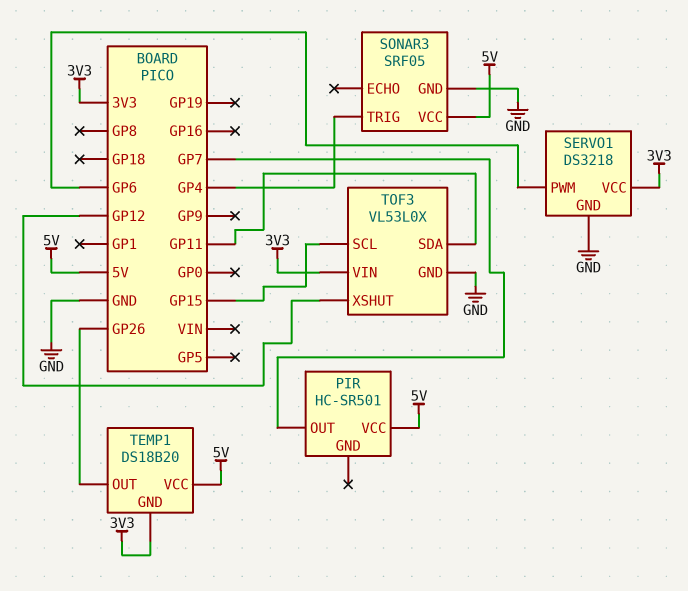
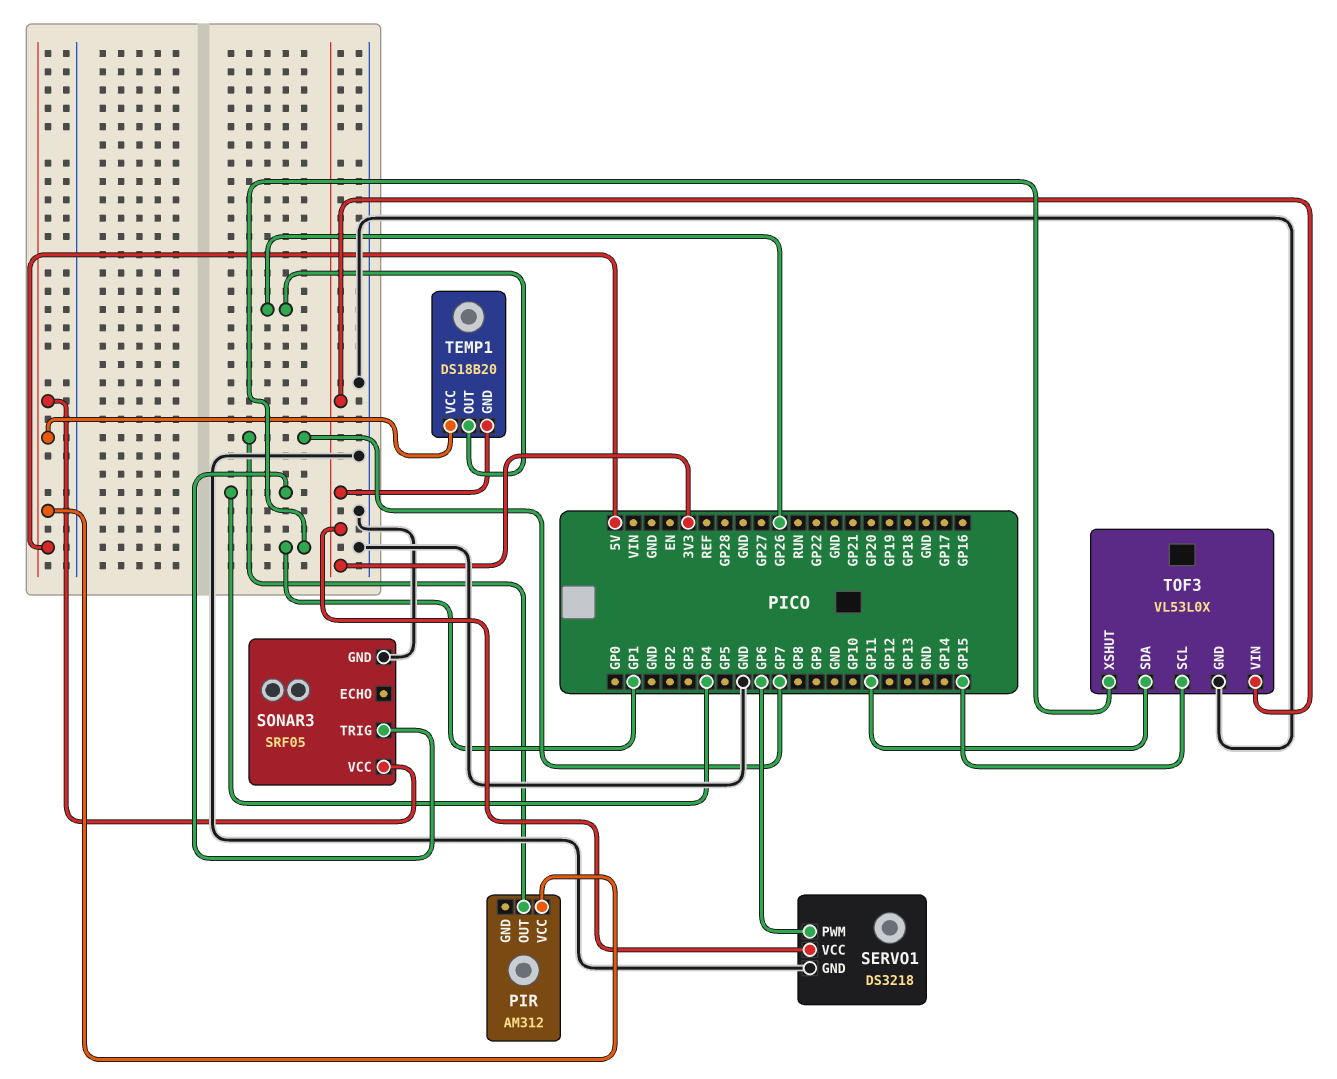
PIR: HC-SR501 -> AM312
TOF3 pin XSHUT: GP12 -> GP1

